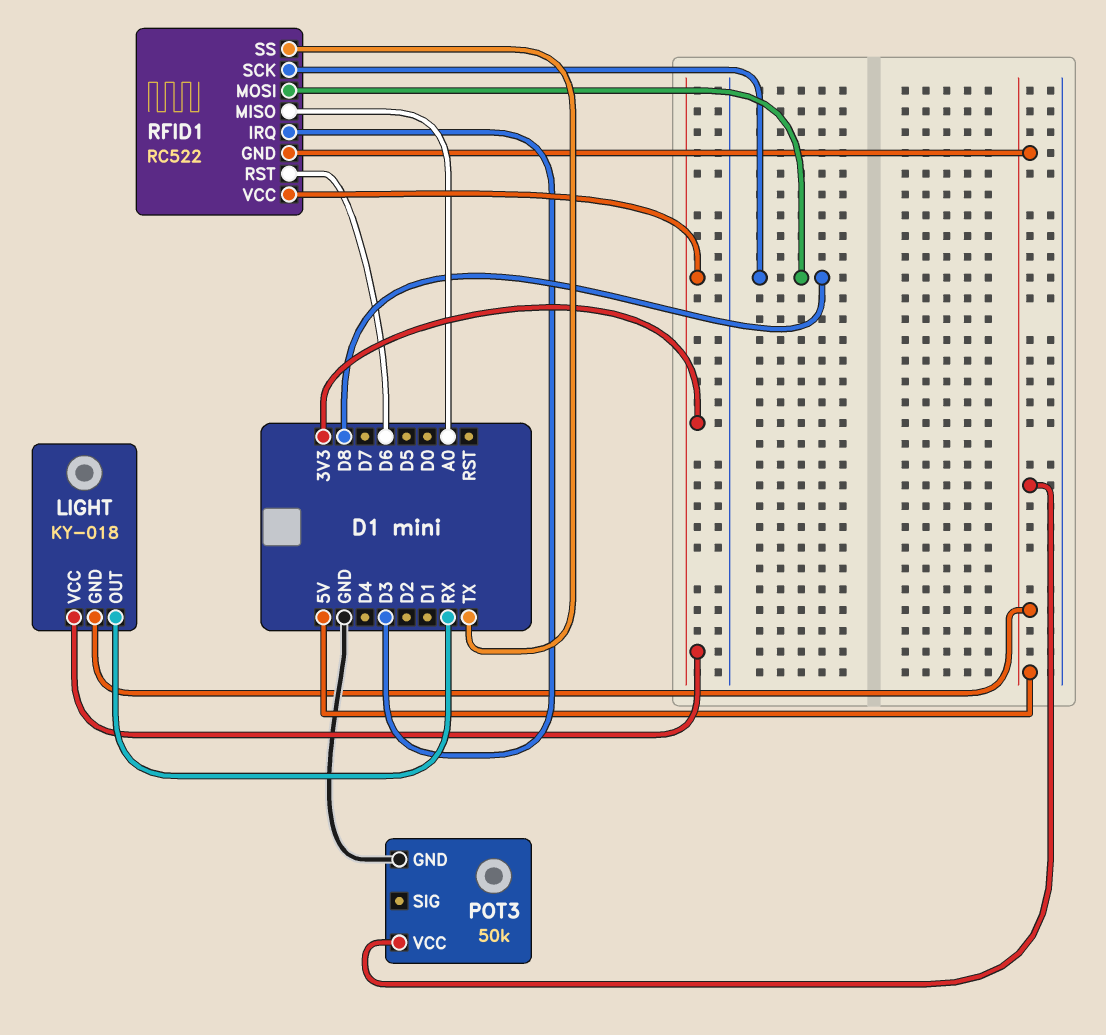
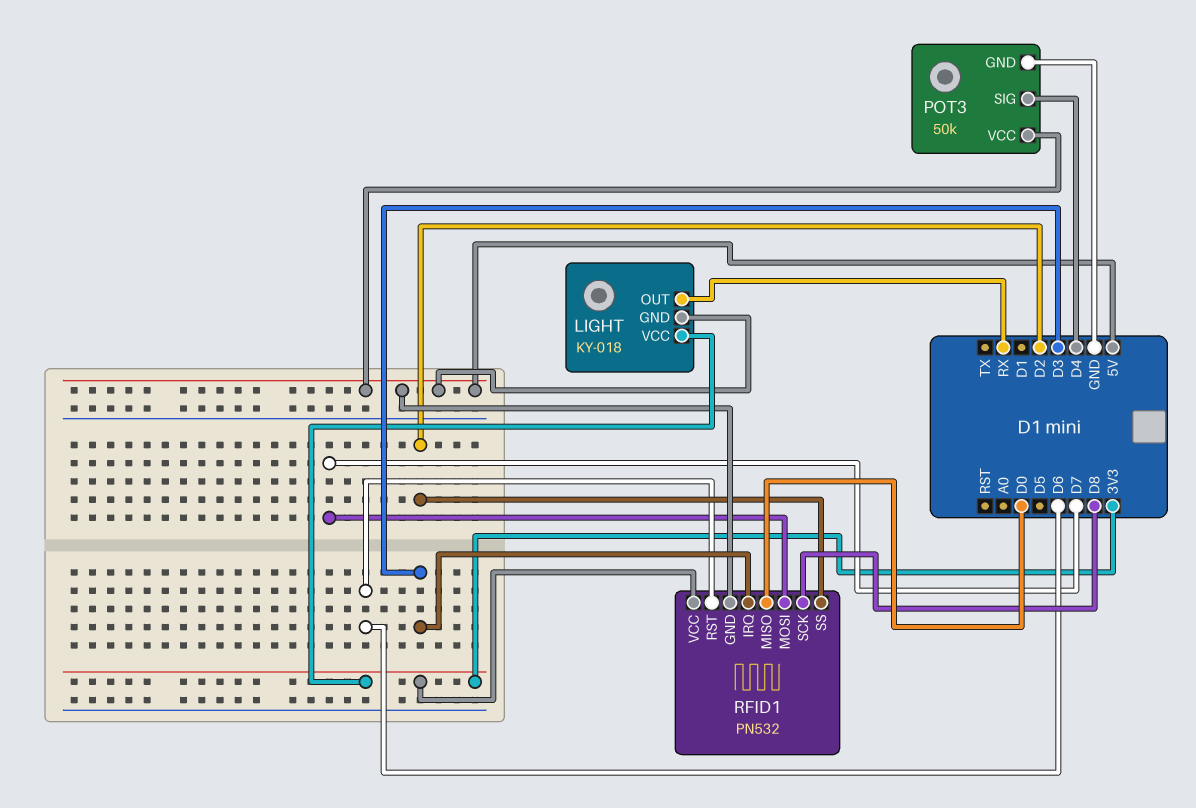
POT3 pin SIG: none -> D4
RFID1: RC522 -> PN532
RFID1 pin MISO: A0 -> D0
RFID1 pin MOSI: D8 -> D7
RFID1 pin SS: TX -> D2

